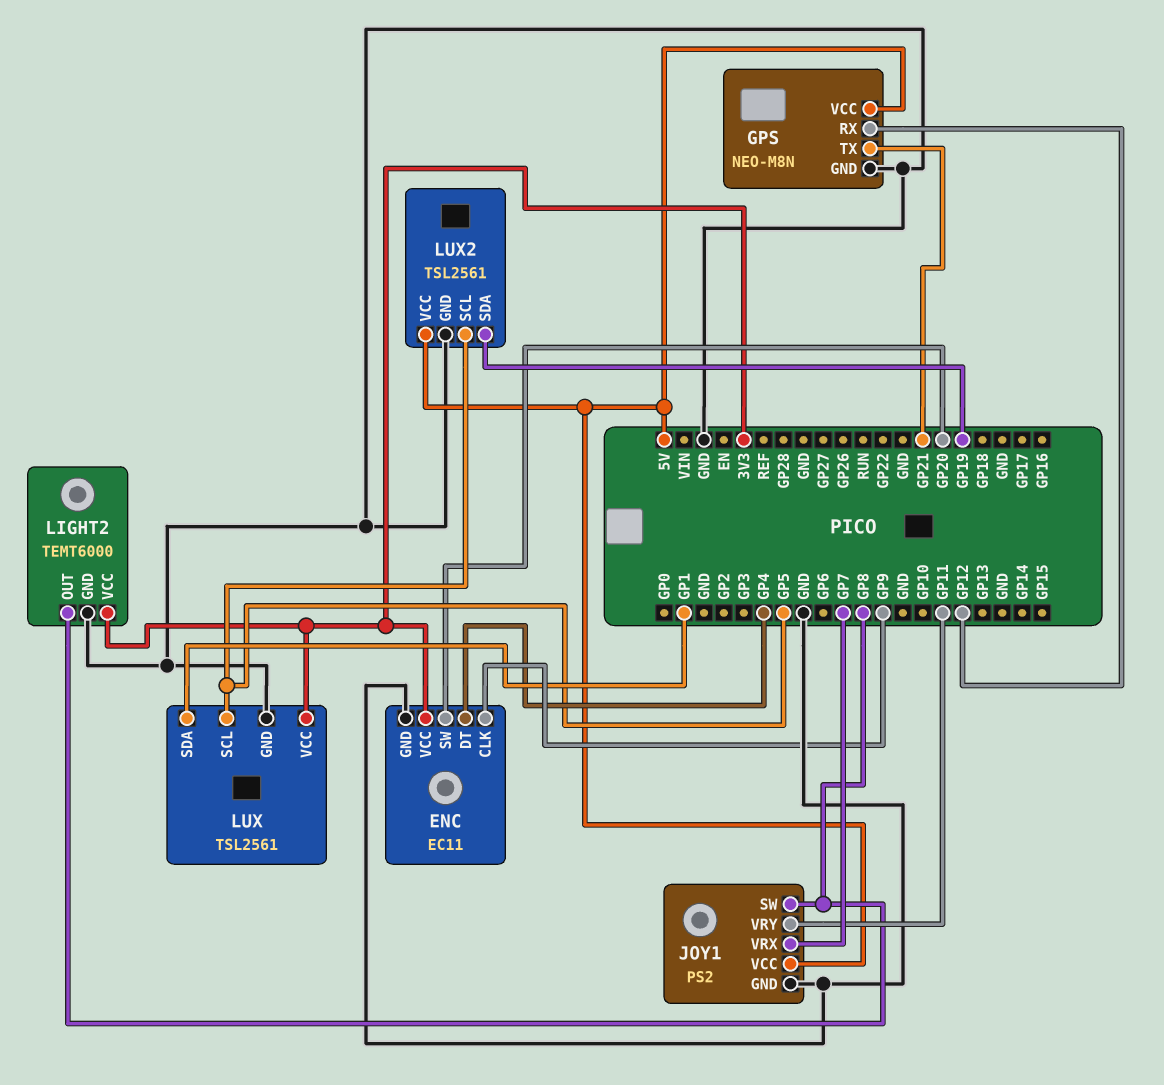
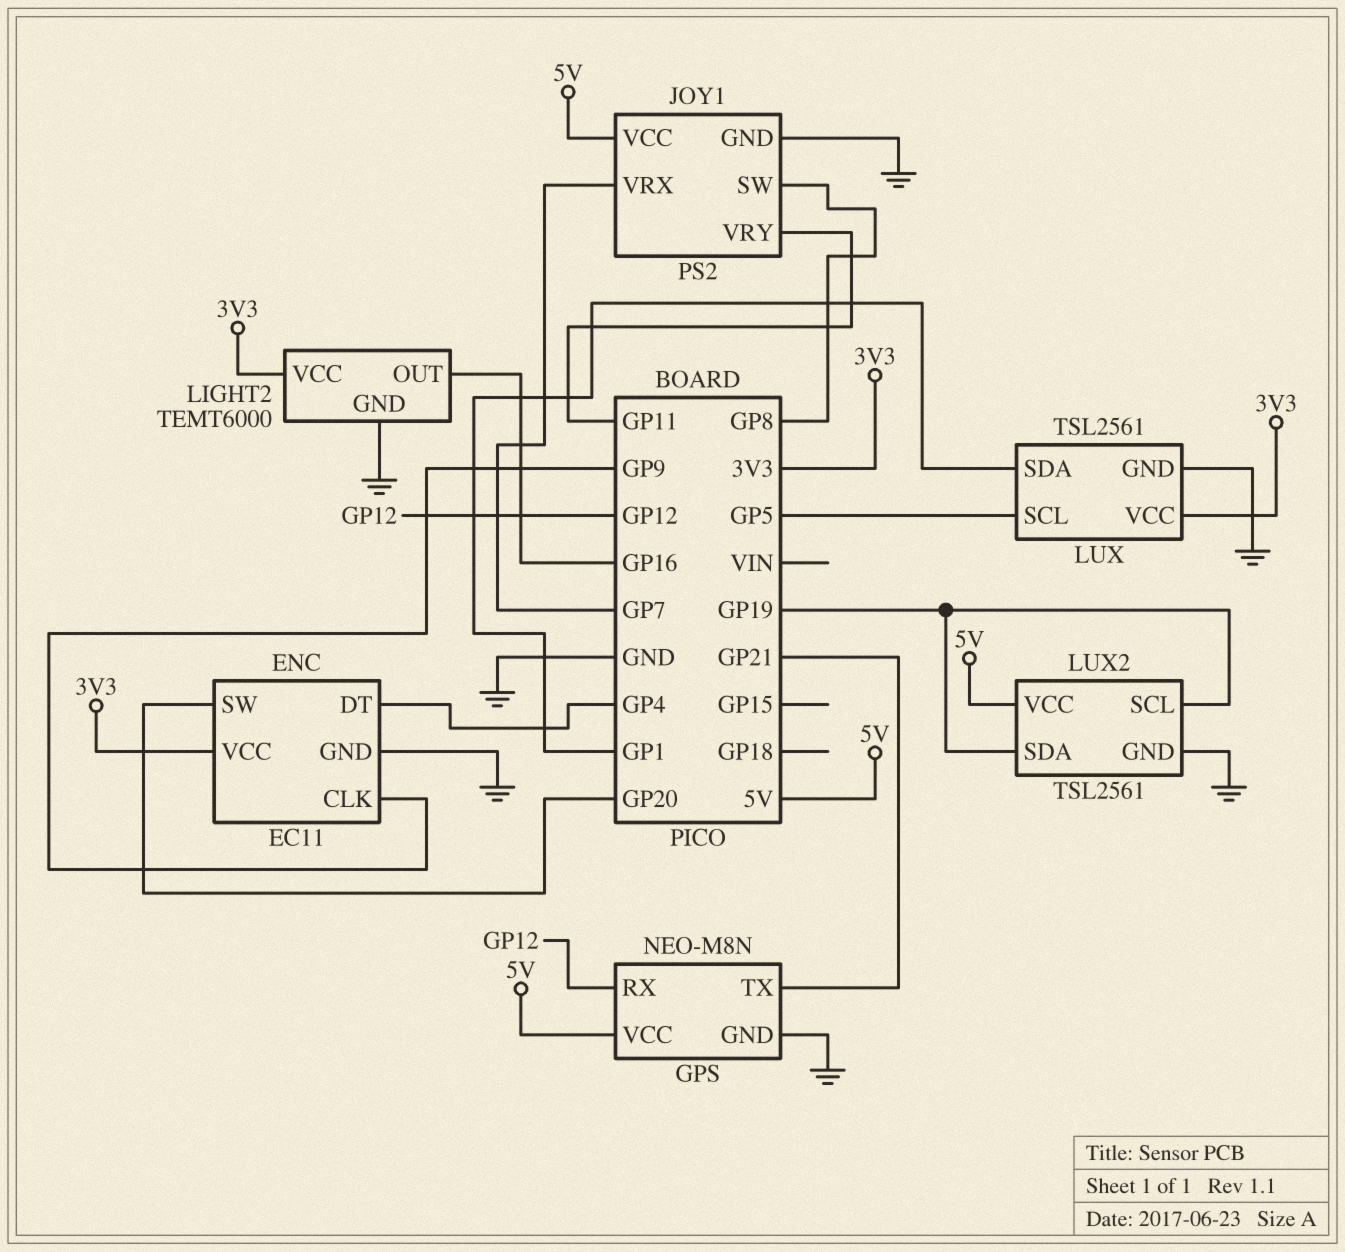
LIGHT2 pin OUT: GP8 -> GP16
LUX2 pin SCL: GP5 -> GP19

